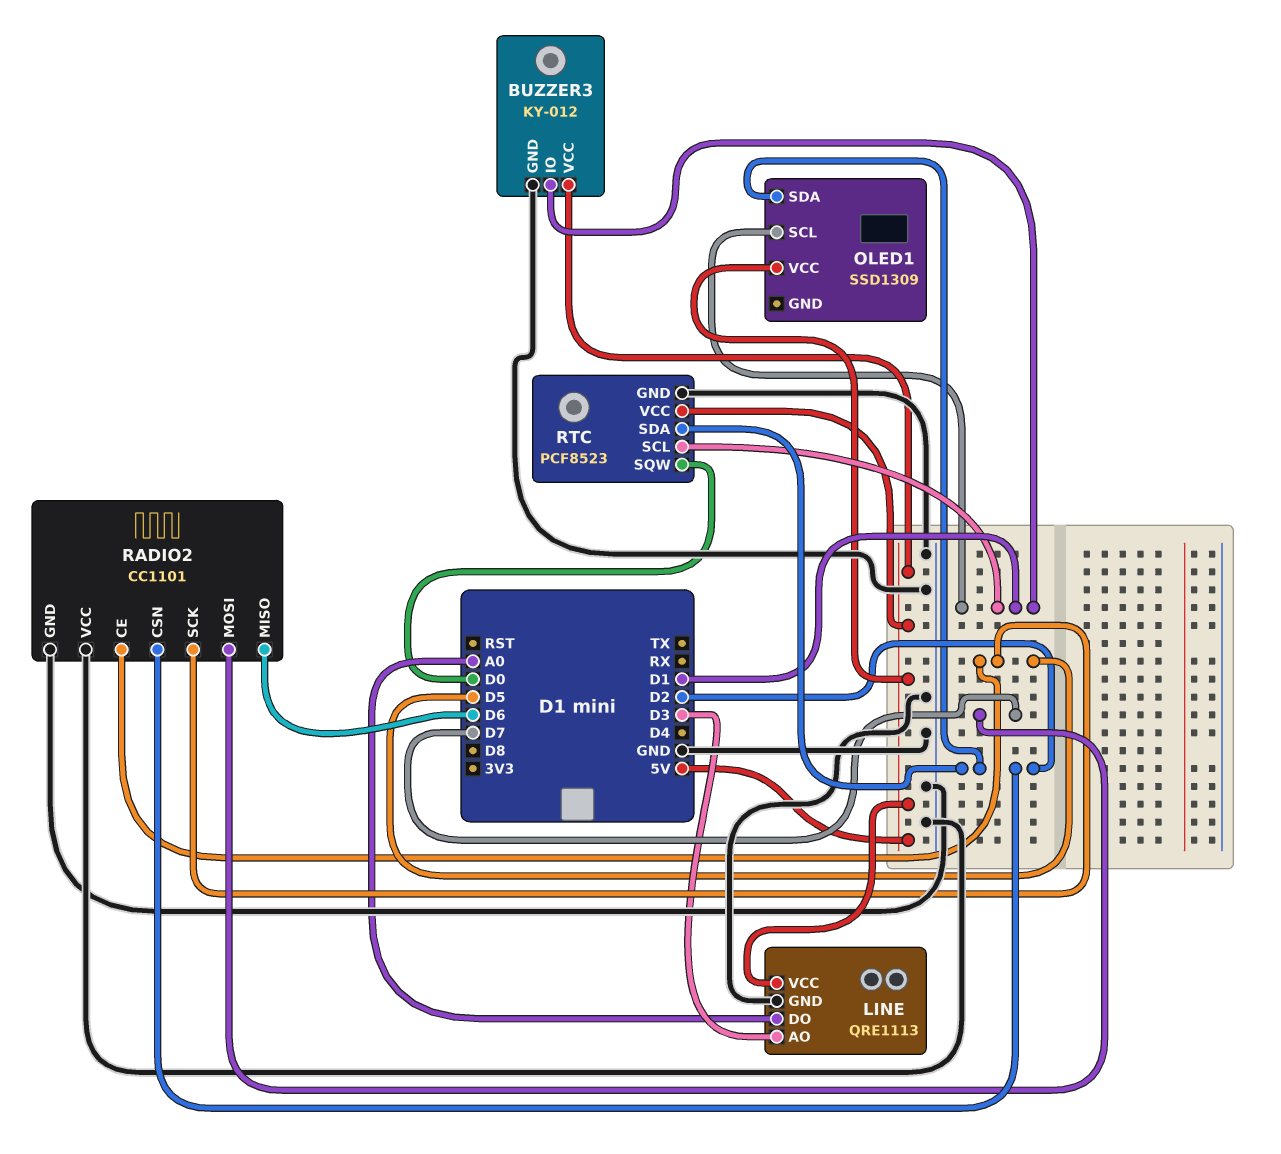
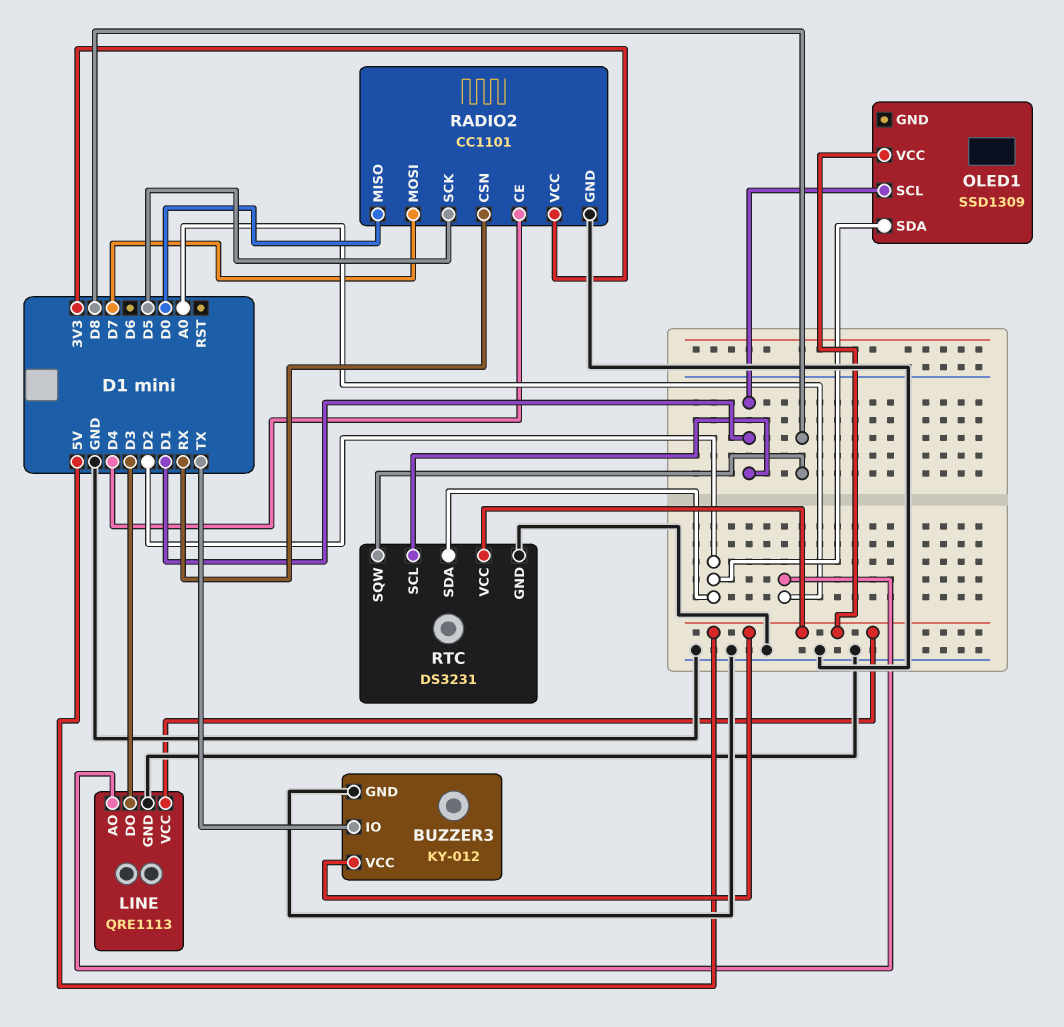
BUZZER3 pin IO: D1 -> TX
LINE pin AO: D3 -> A0
LINE pin DO: A0 -> D3
RADIO2 pin CE: D5 -> D4
RADIO2 pin CSN: D2 -> RX
RADIO2 pin MISO: D6 -> D0
RADIO2 pin VCC: GND -> 3V3
RTC: PCF8523 -> DS3231
RTC pin SQW: D0 -> D8

